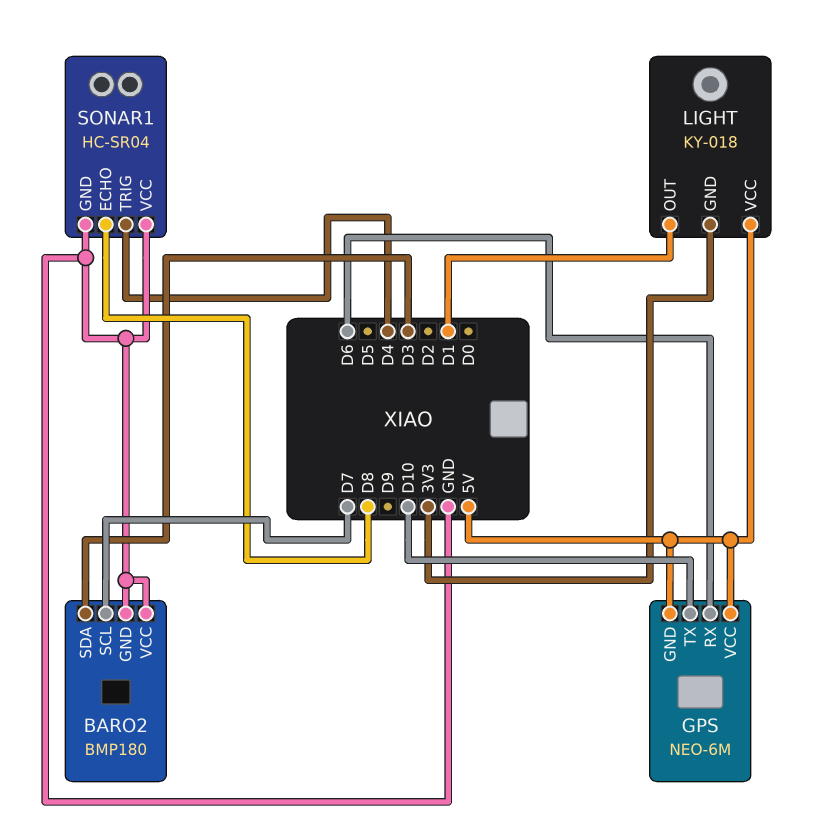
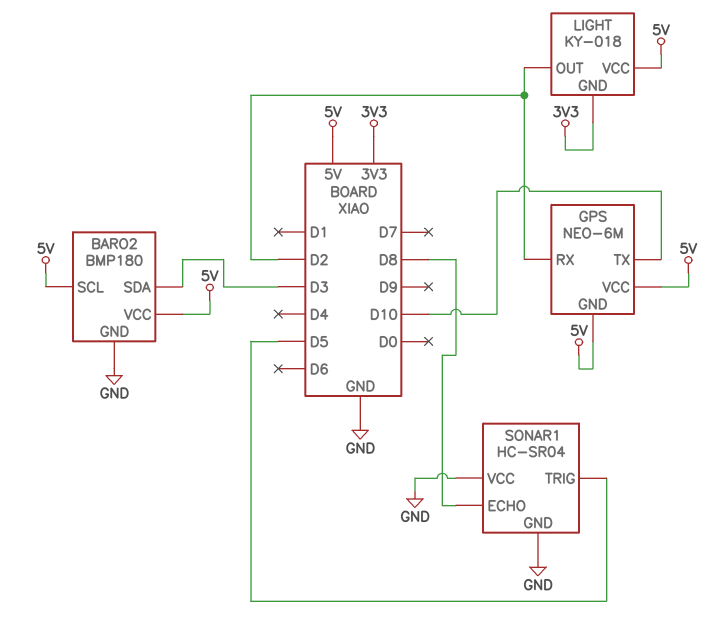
BARO2 pin SCL: D7 -> 5V
BARO2 pin VCC: GND -> 5V
GPS pin RX: D6 -> D2
LIGHT pin OUT: D1 -> D2
SONAR1 pin TRIG: D4 -> D5

